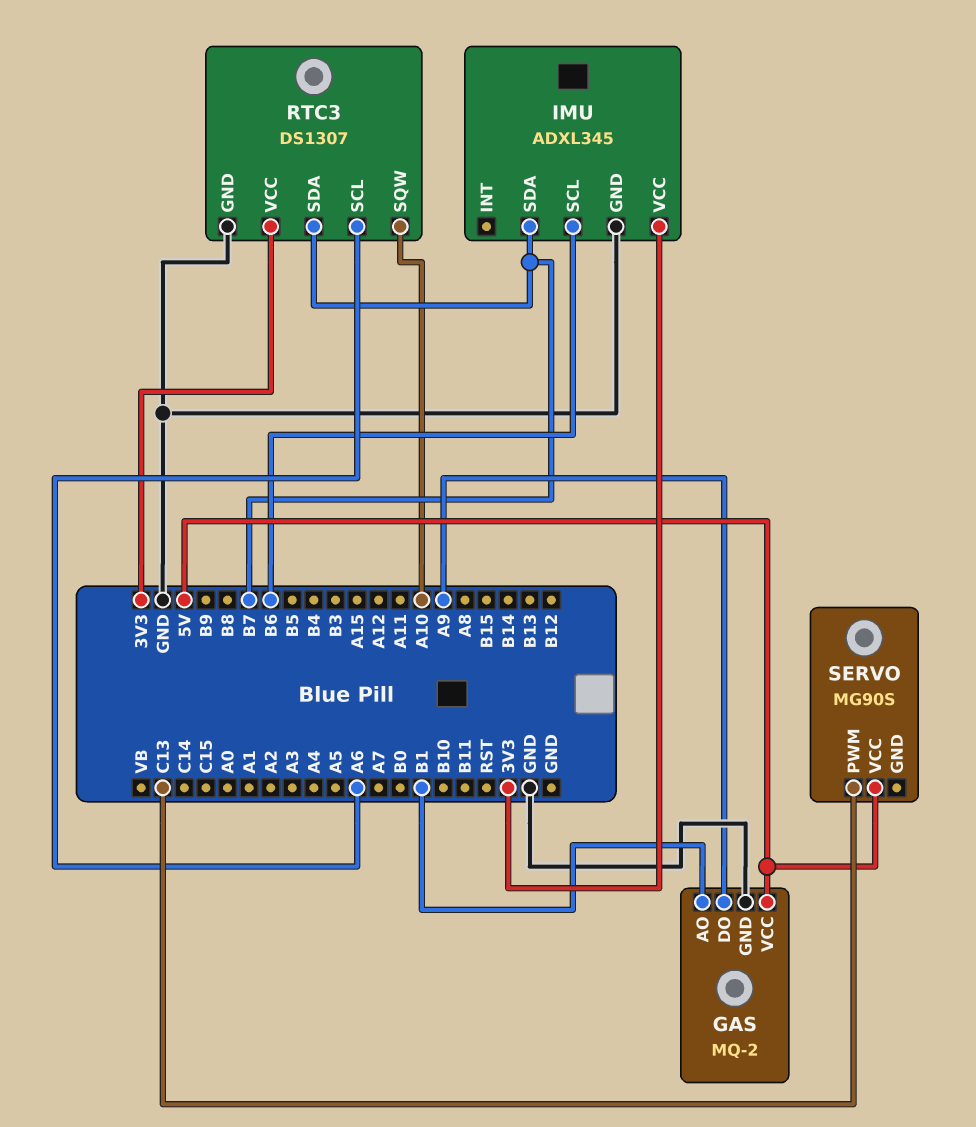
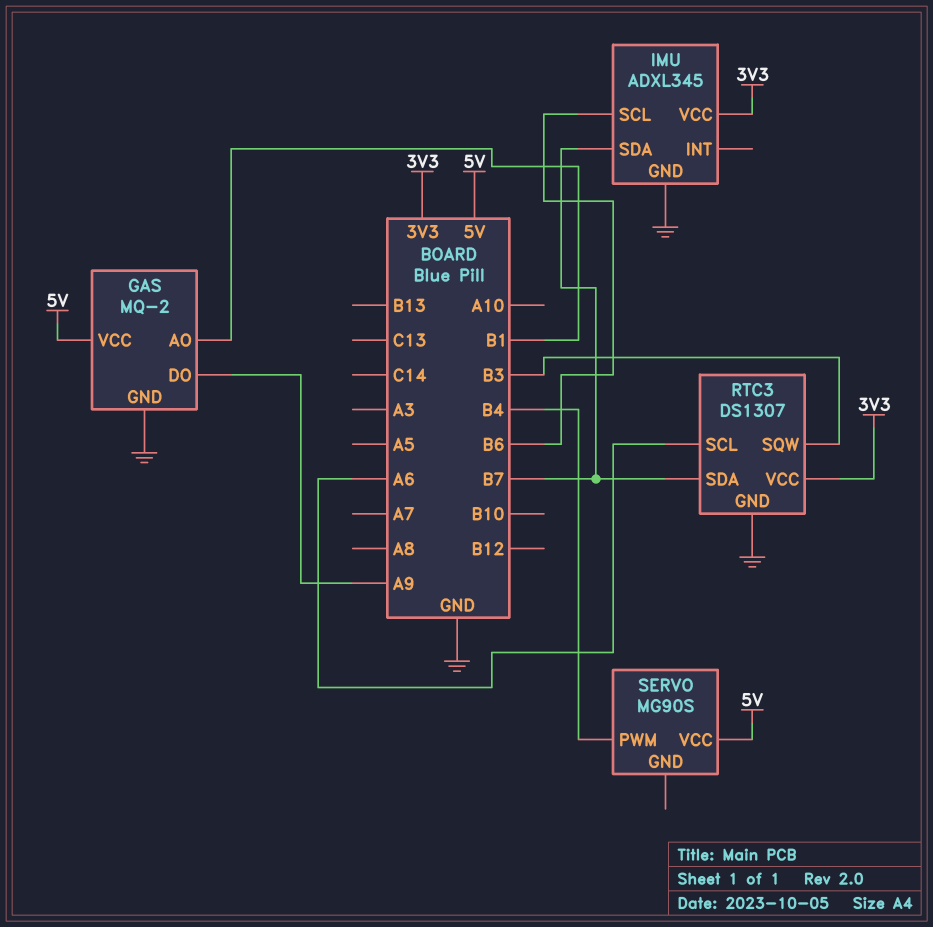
RTC3 pin SQW: A10 -> B3
SERVO pin PWM: C13 -> B4

